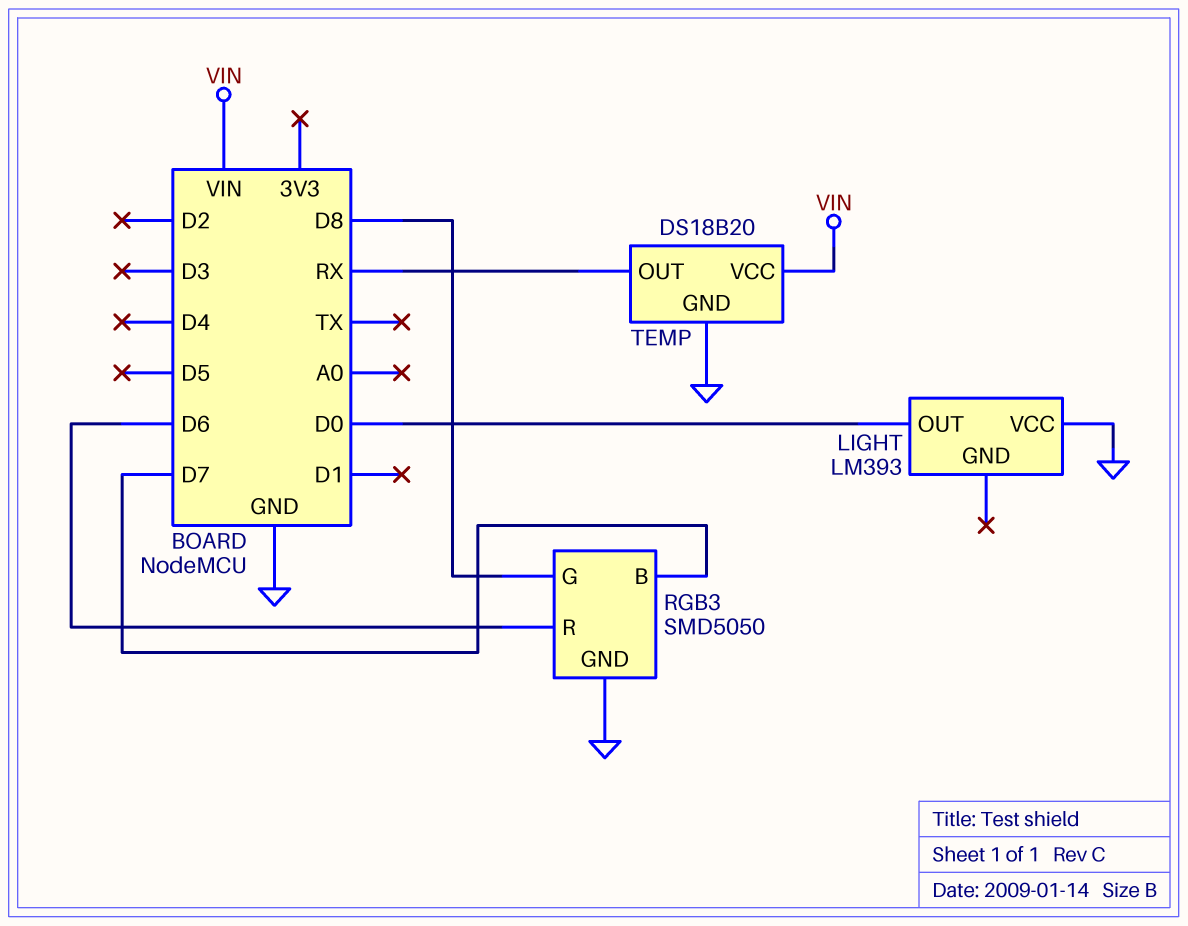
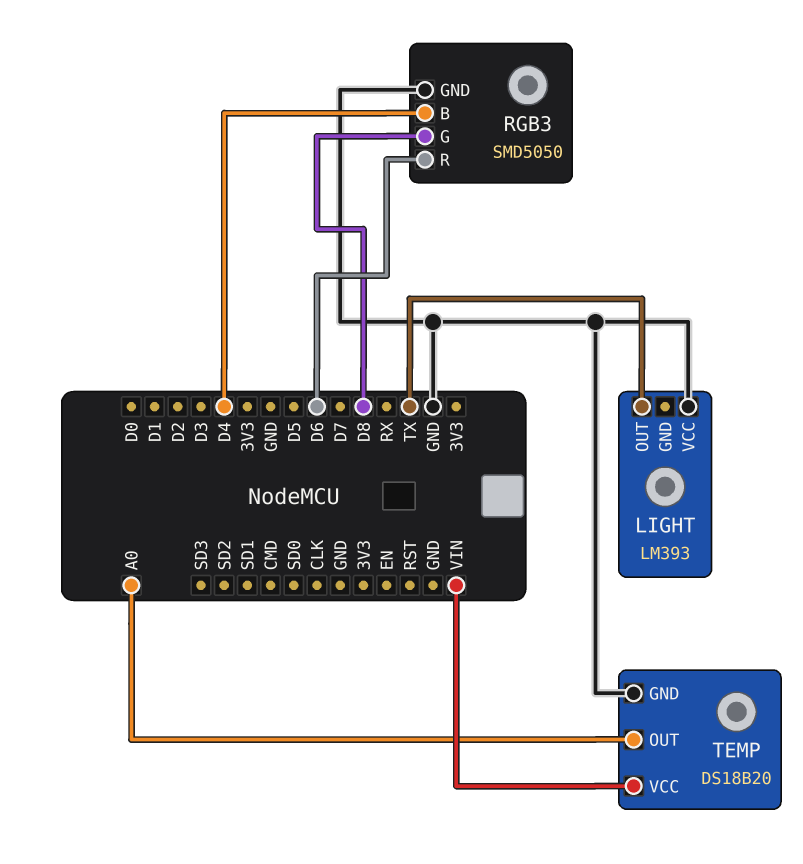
LIGHT pin OUT: D0 -> TX
RGB3 pin B: D7 -> D4
TEMP pin OUT: RX -> A0

